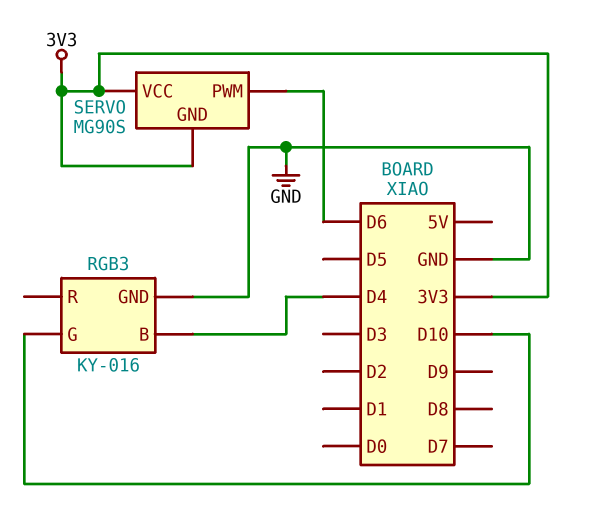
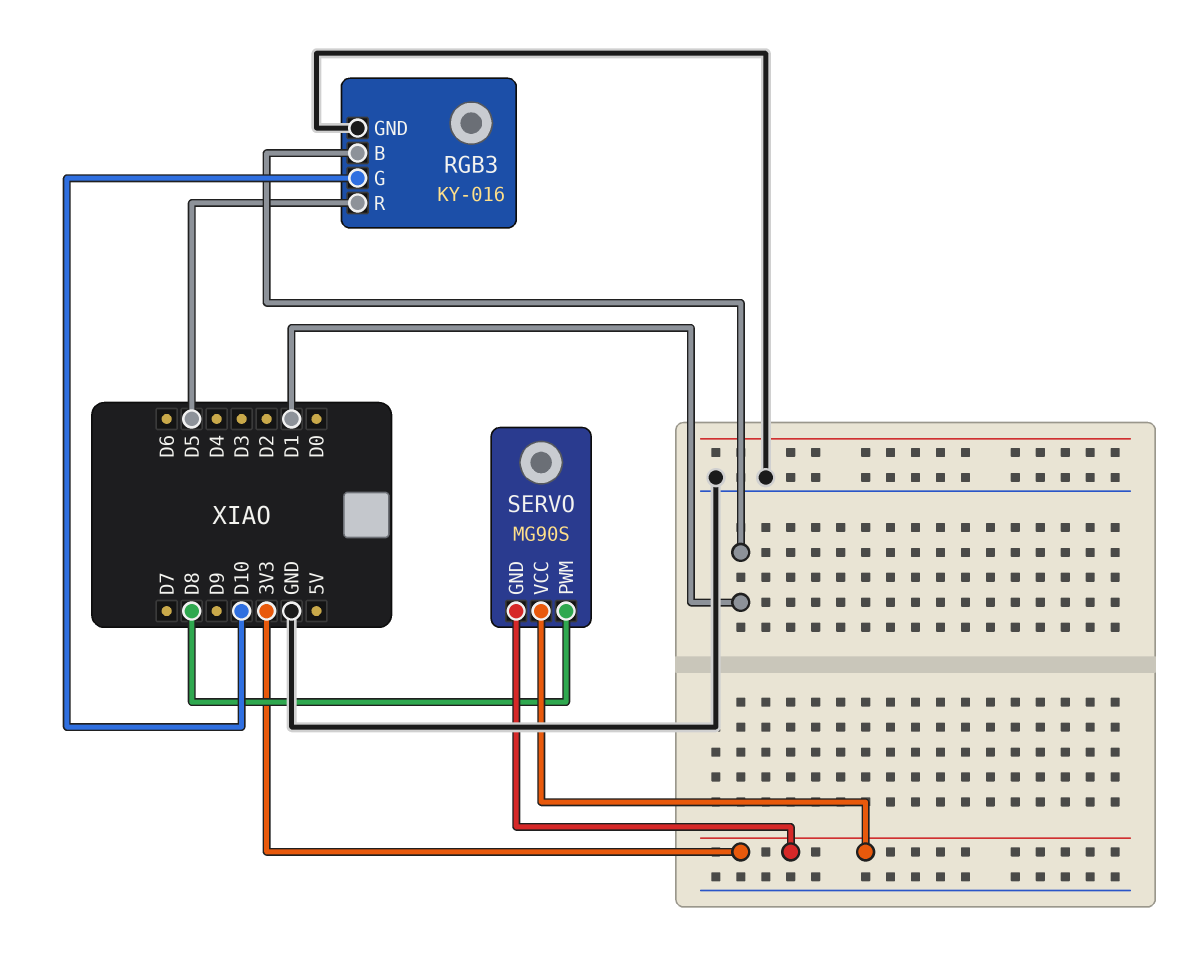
RGB3 pin B: D4 -> D1
RGB3 pin R: none -> D5
SERVO pin PWM: D6 -> D8

